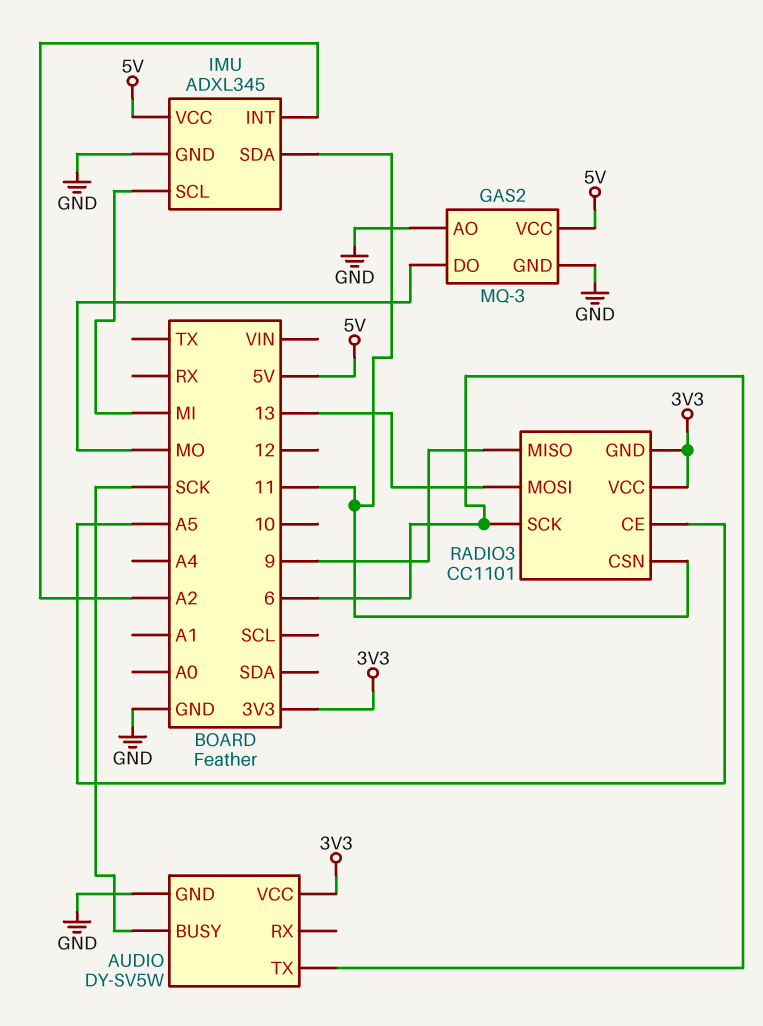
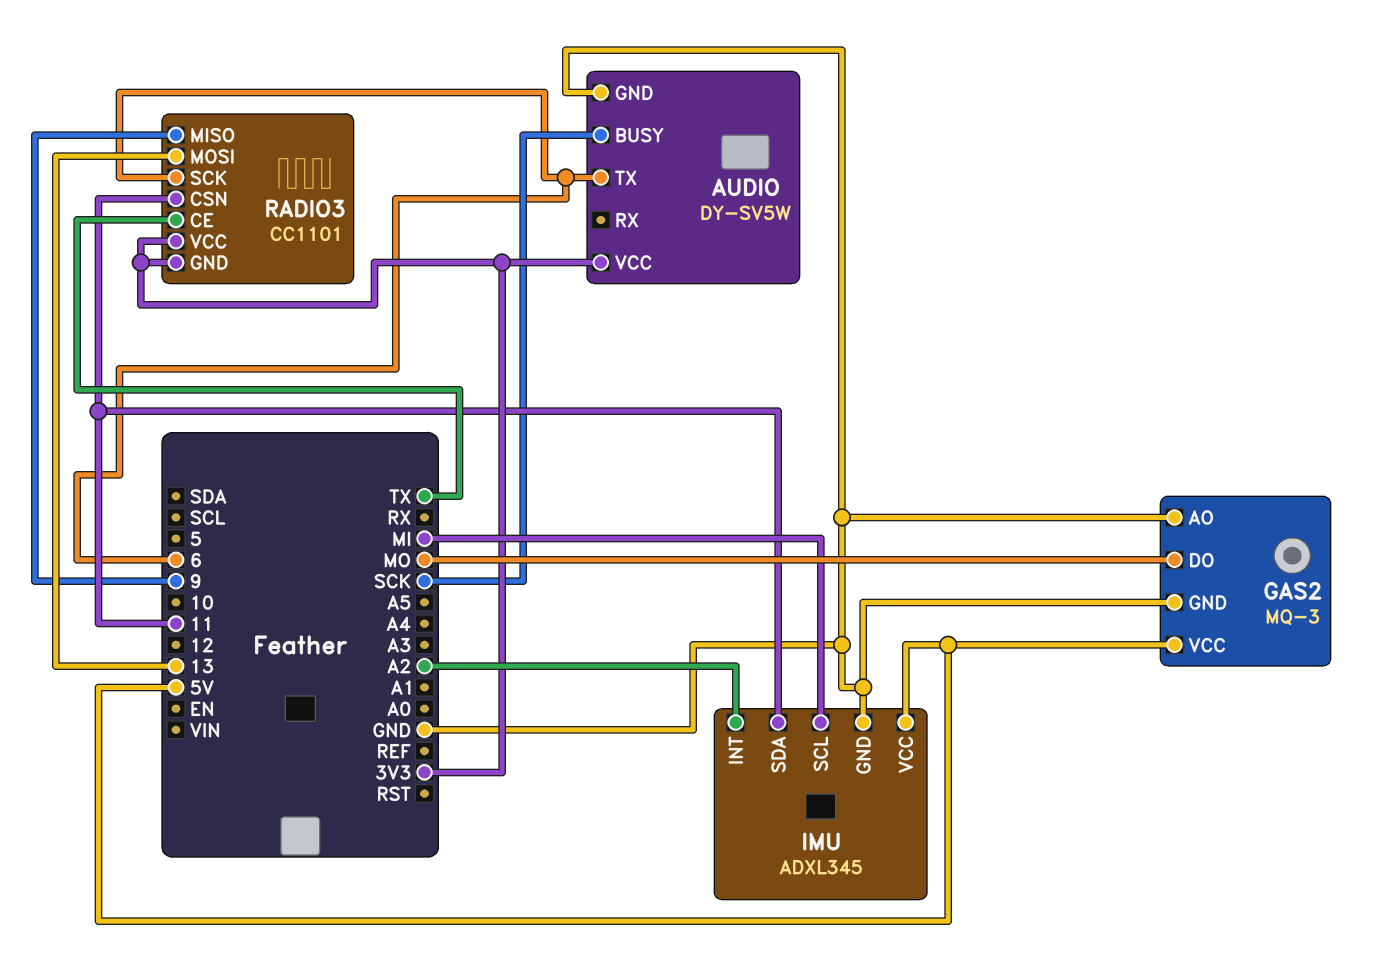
RADIO3 pin CE: A5 -> TX

